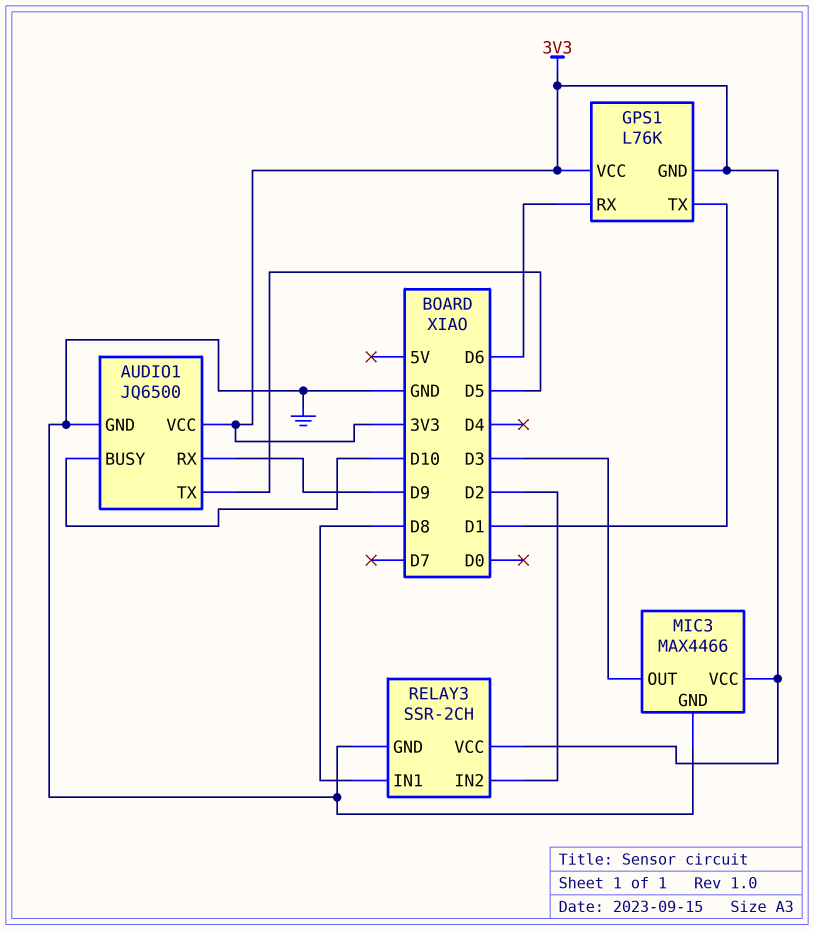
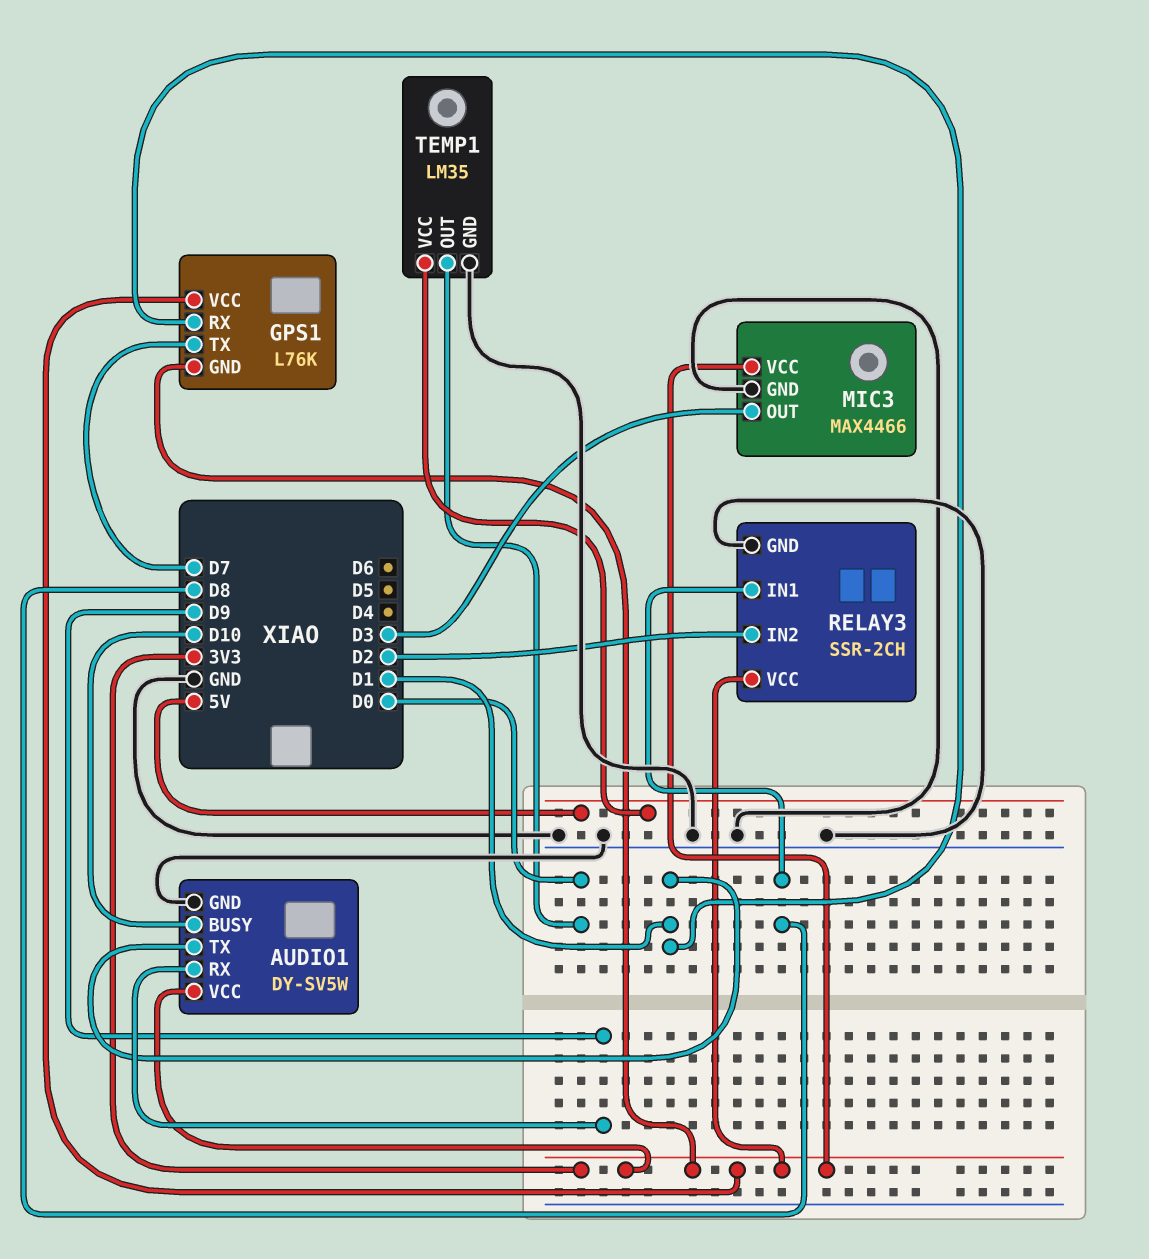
AUDIO1: JQ6500 -> DY-SV5W
AUDIO1 pin TX: D5 -> D1
GPS1 pin RX: D6 -> D1
GPS1 pin TX: D1 -> D7
TEMP1: none -> LM35
TEMP1 pin GND: none -> GND
TEMP1 pin OUT: none -> D0
TEMP1 pin VCC: none -> 5V

